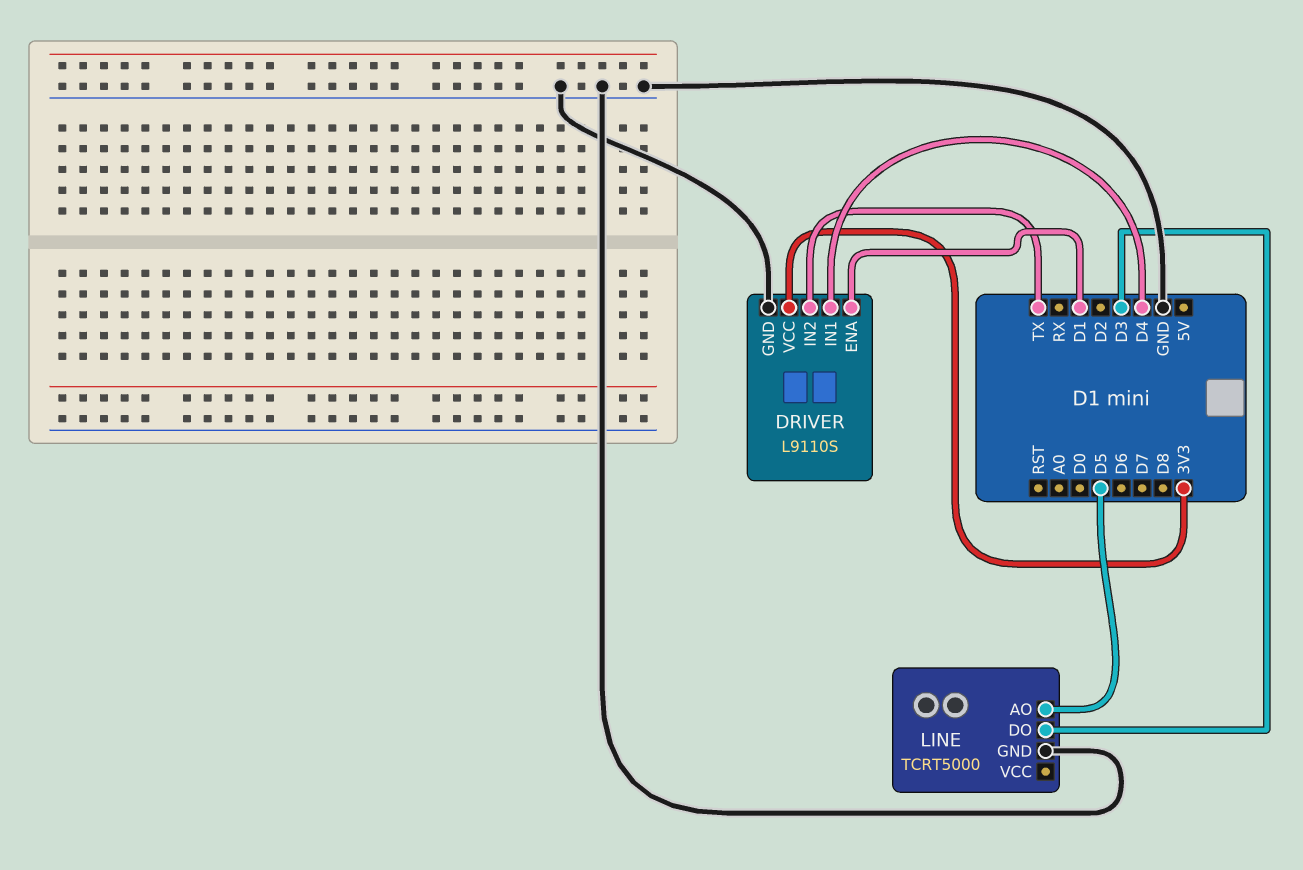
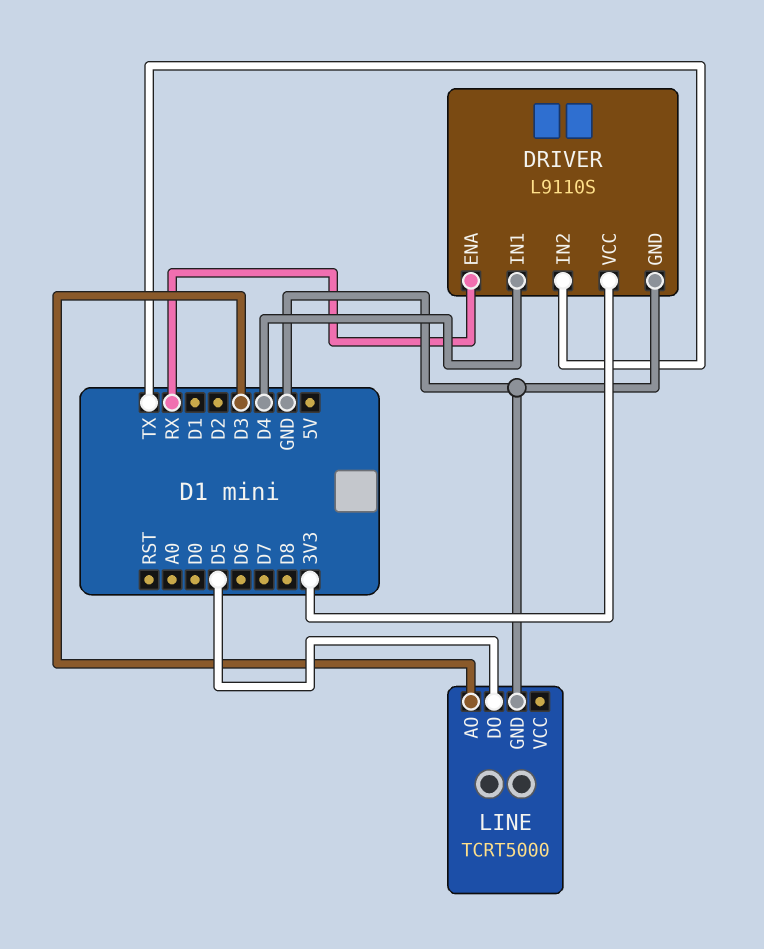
DRIVER pin ENA: D1 -> RX
LINE pin AO: D5 -> D3
LINE pin DO: D3 -> D5

